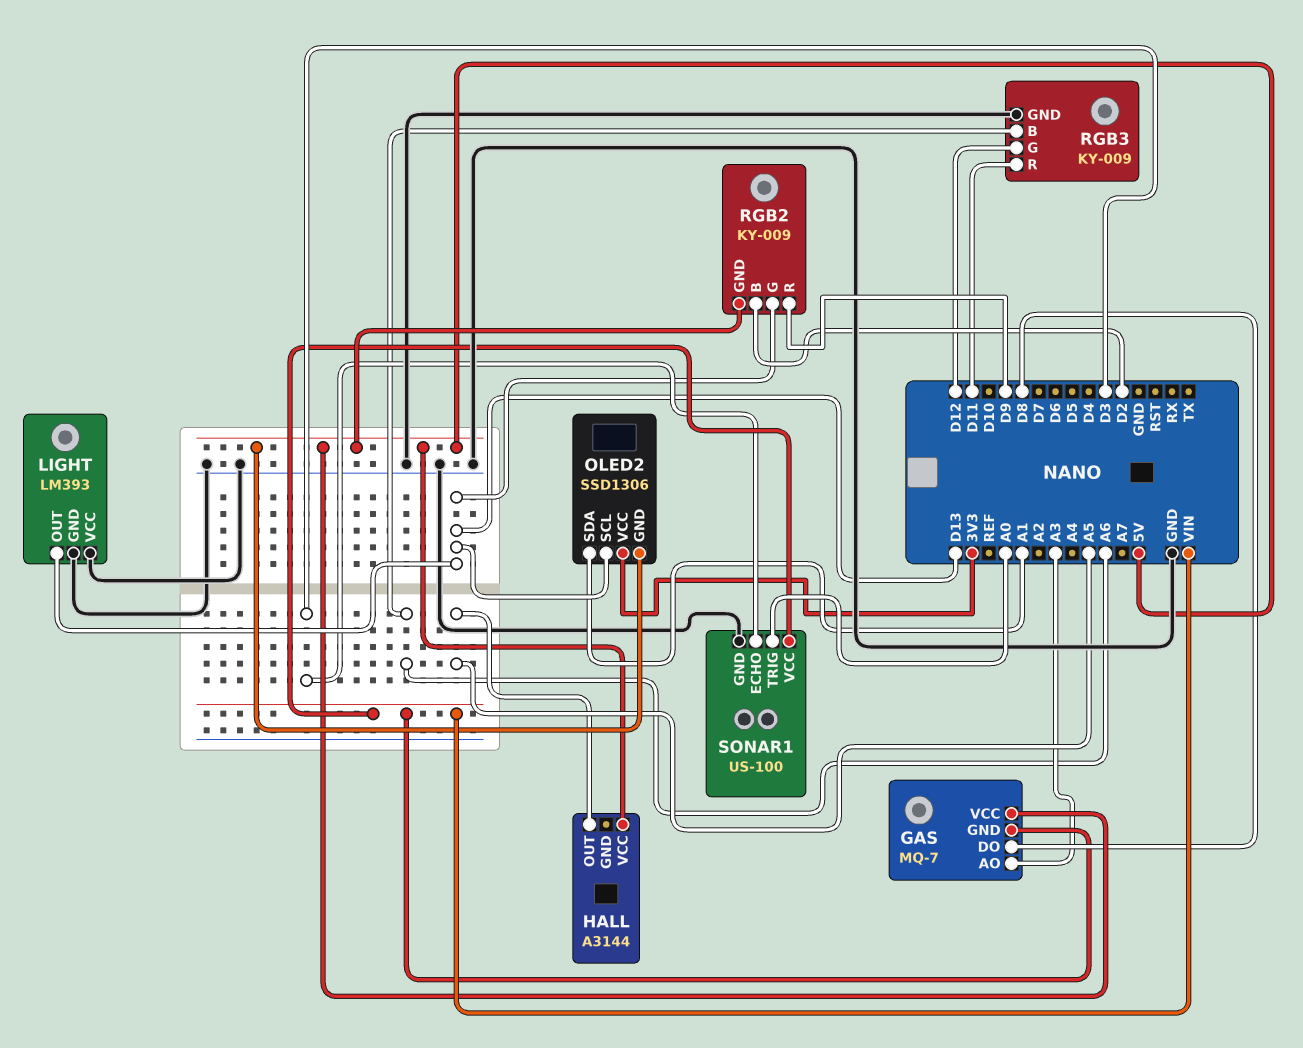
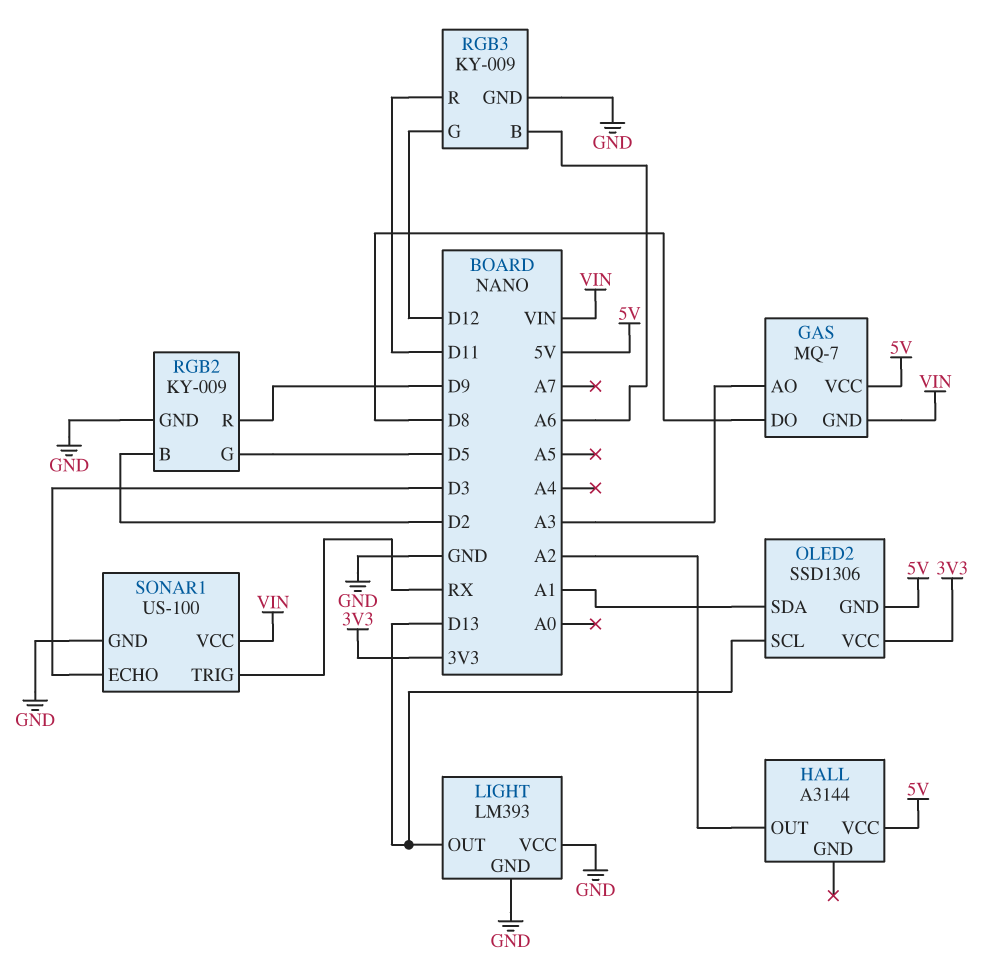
HALL pin OUT: A5 -> A2
RGB2 pin G: D13 -> D5
RGB2 pin GND: 5V -> GND
SONAR1 pin TRIG: A0 -> RX

